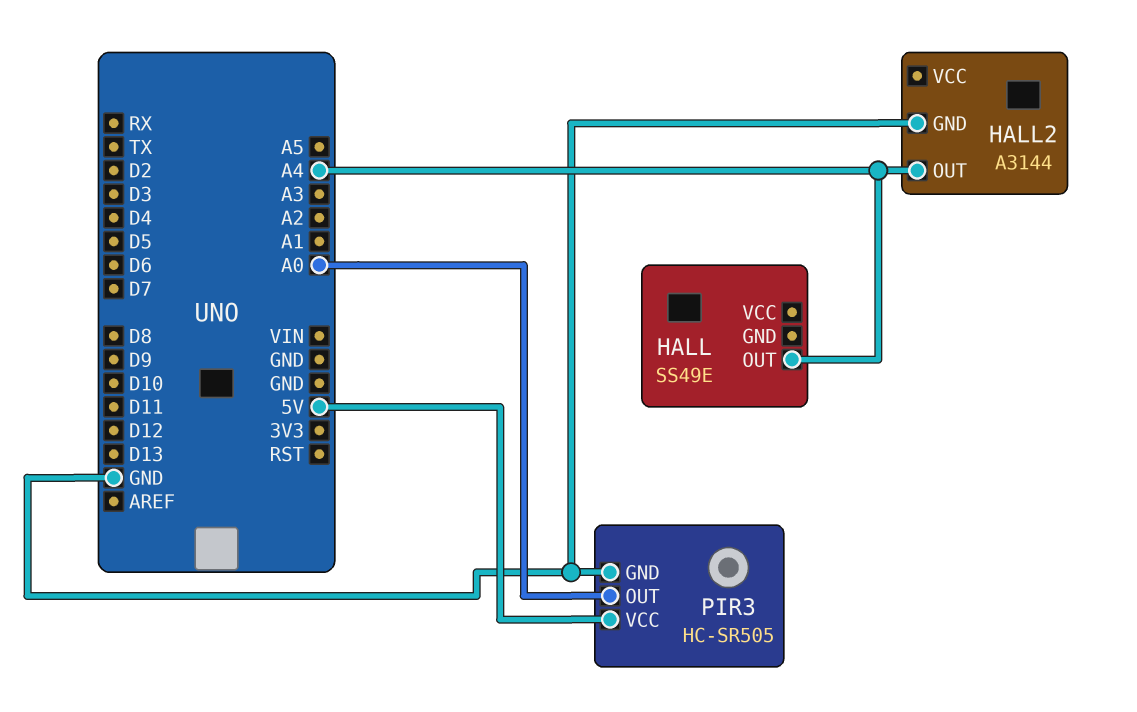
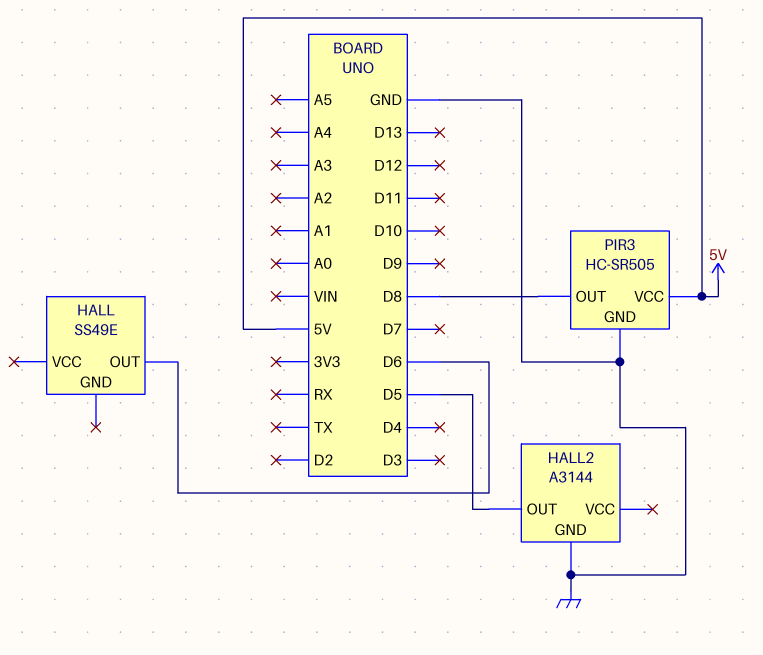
HALL pin OUT: A4 -> D6
HALL2 pin OUT: A4 -> D5
PIR3 pin OUT: A0 -> D8

